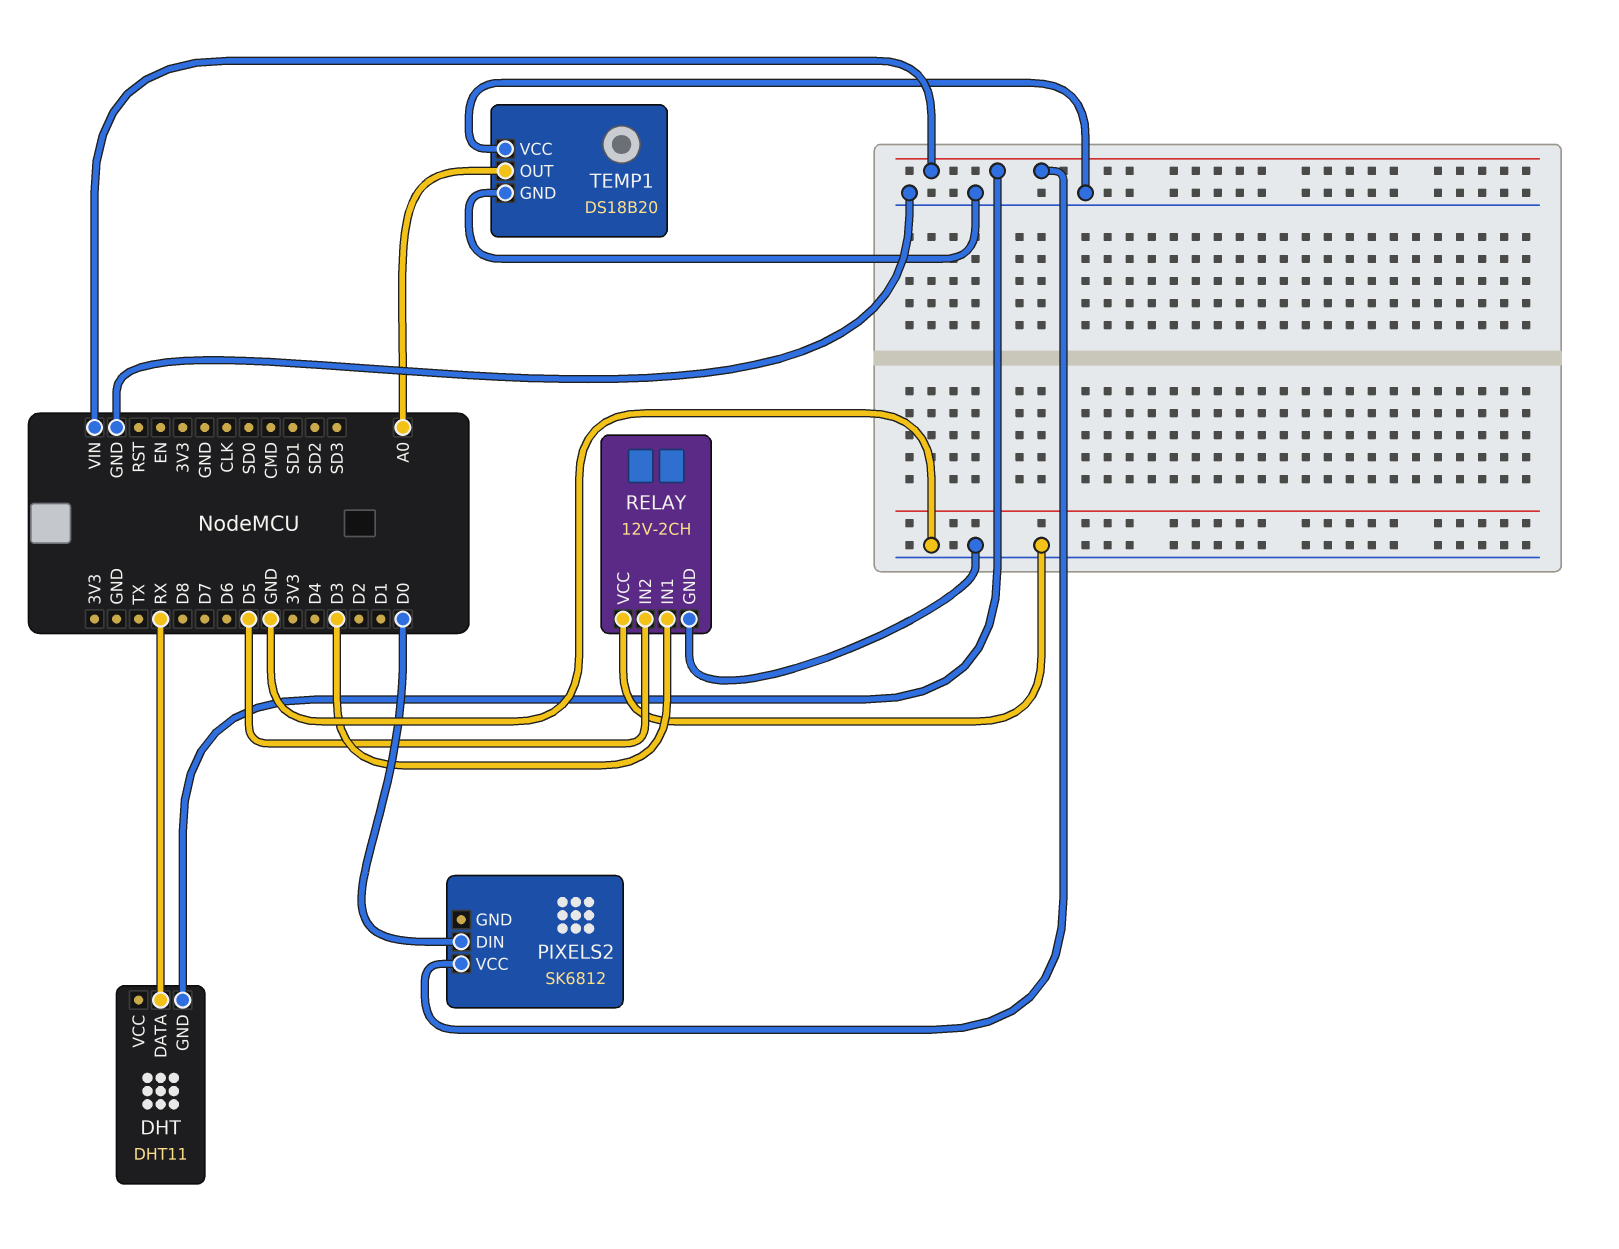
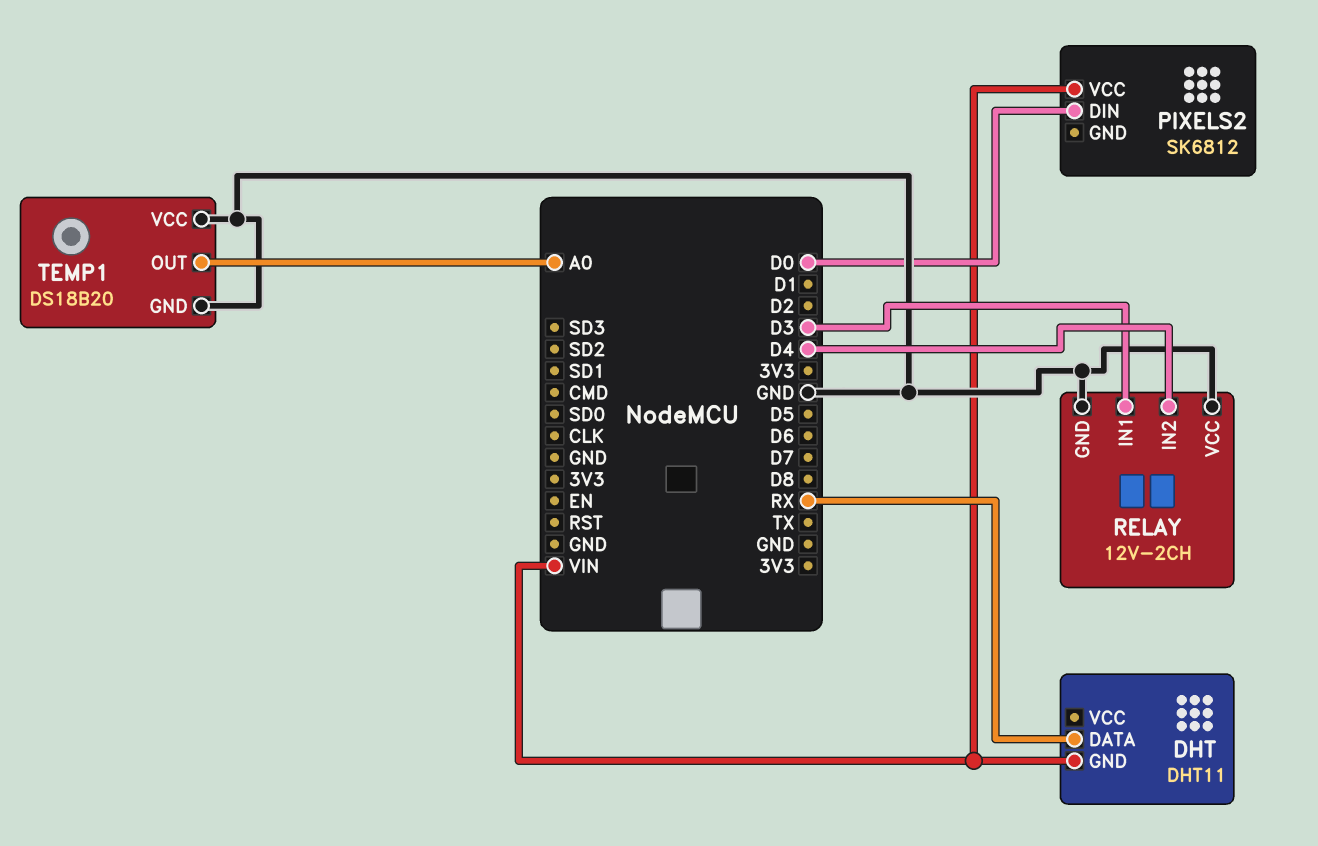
RELAY pin IN2: D5 -> D4

